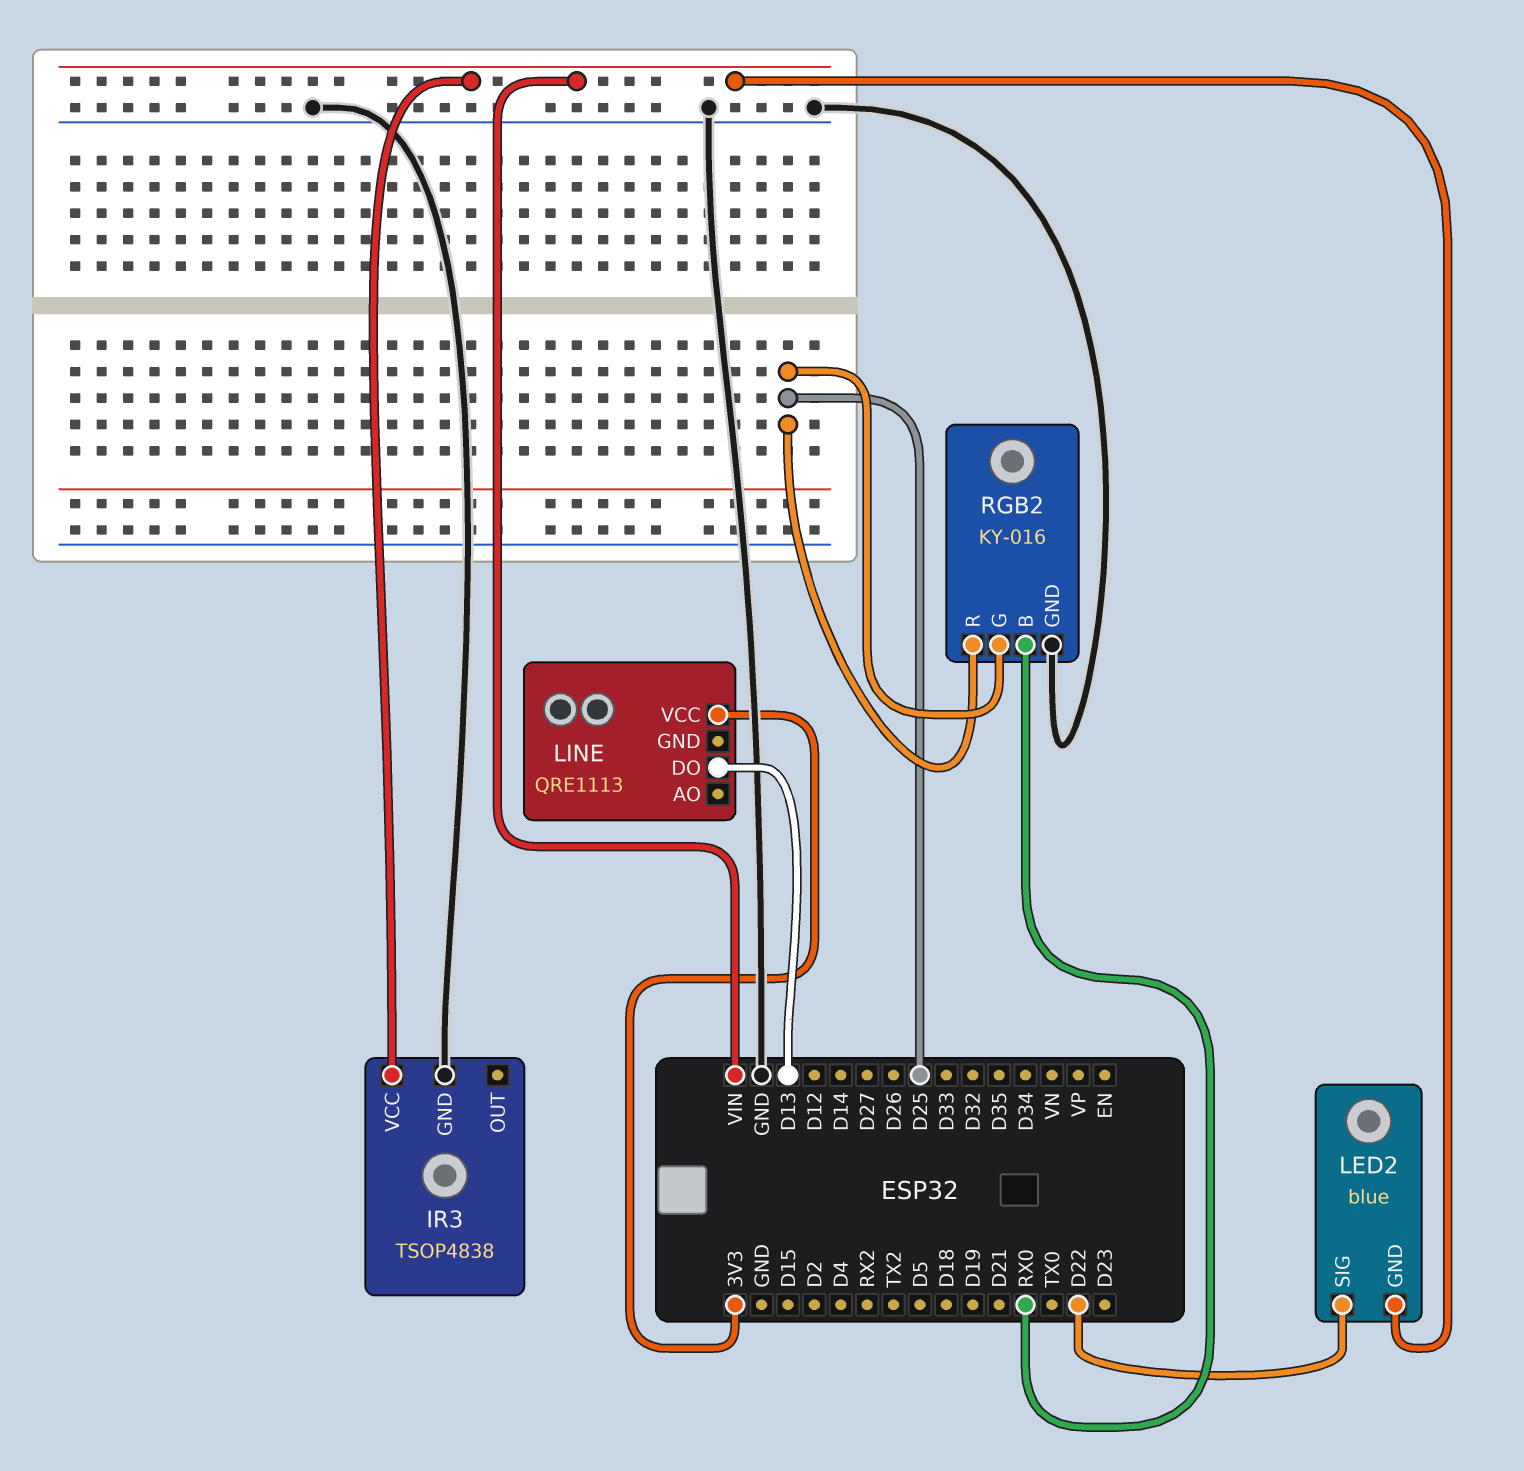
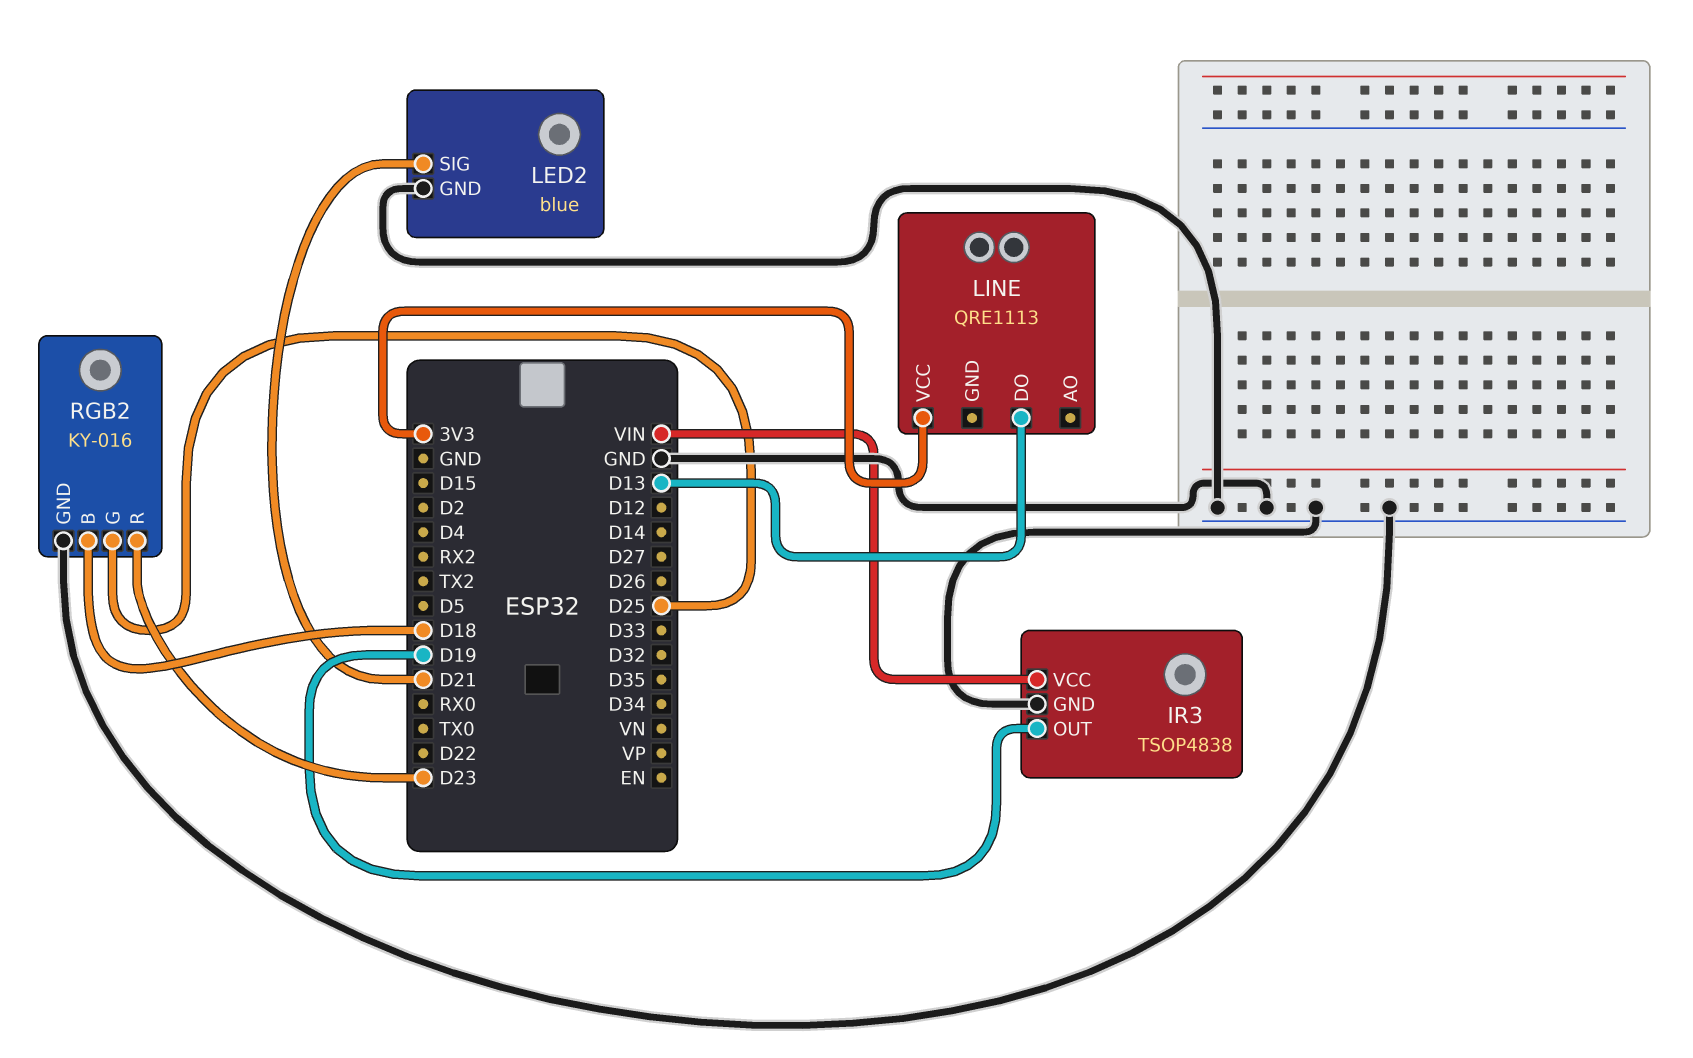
IR3 pin OUT: none -> D19
LED2 pin GND: VIN -> GND
LED2 pin SIG: D22 -> D21
RGB2 pin B: RX0 -> D18
RGB2 pin R: D25 -> D23

